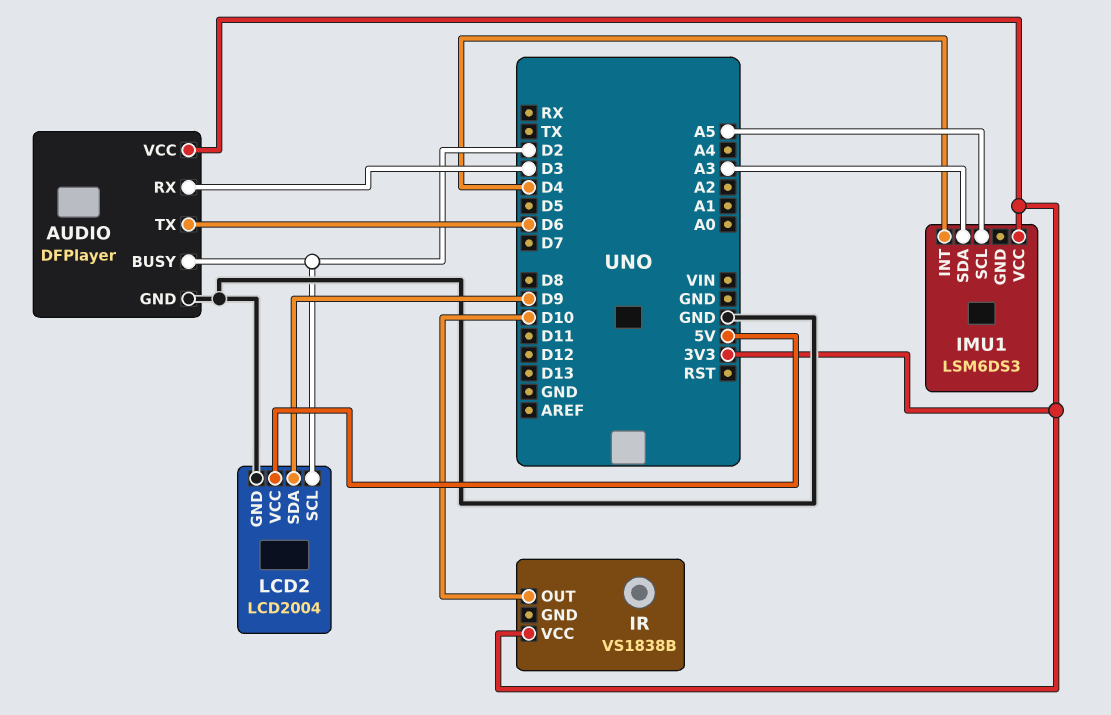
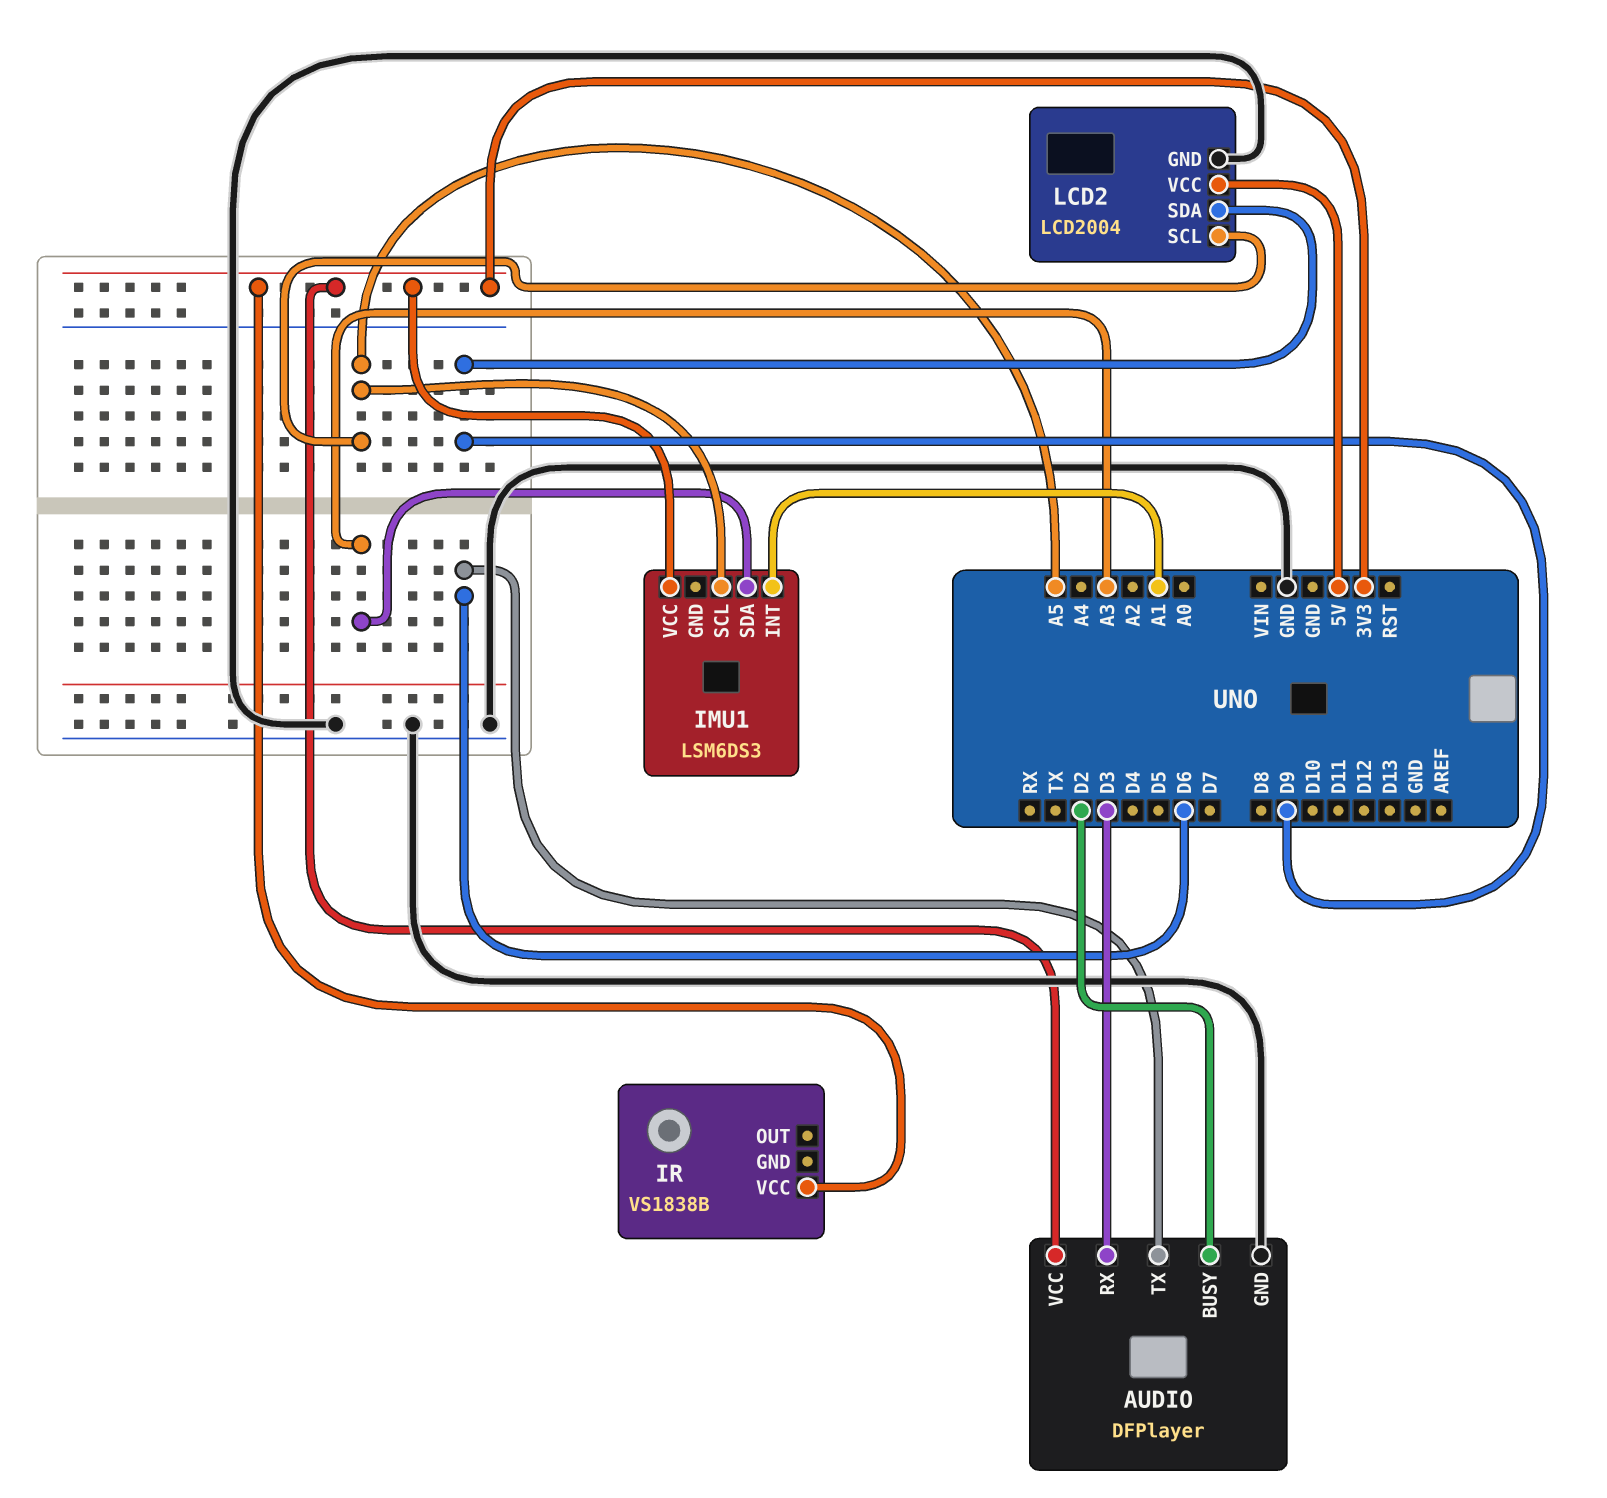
IMU1 pin INT: D4 -> A1
IR pin OUT: D10 -> none
LCD2 pin SCL: D2 -> A5

